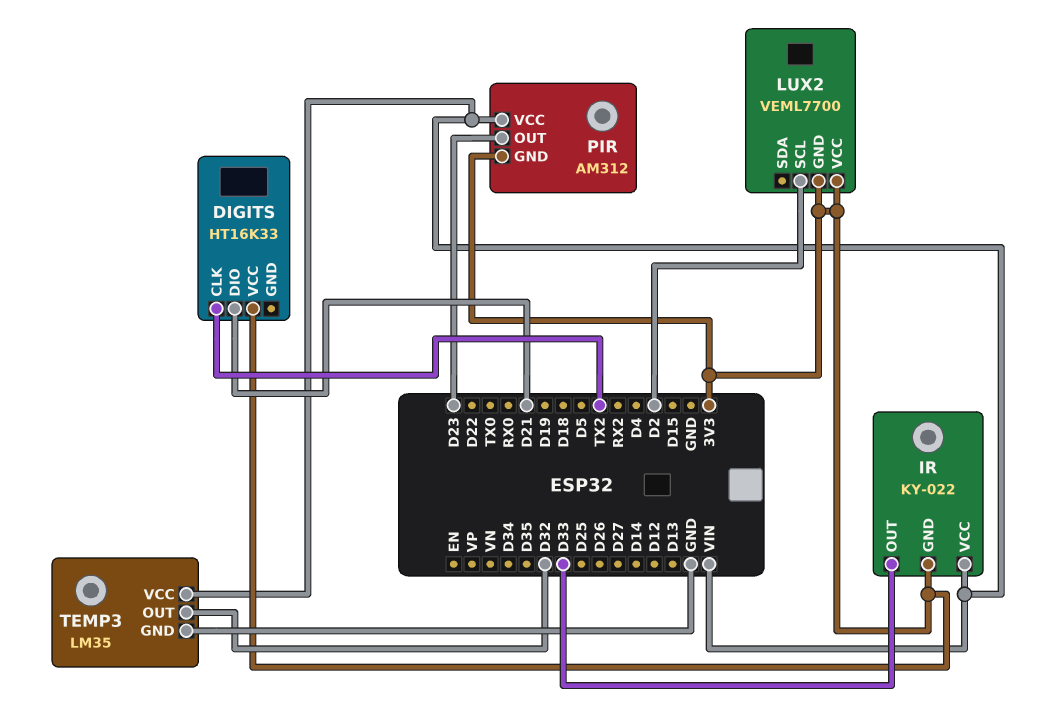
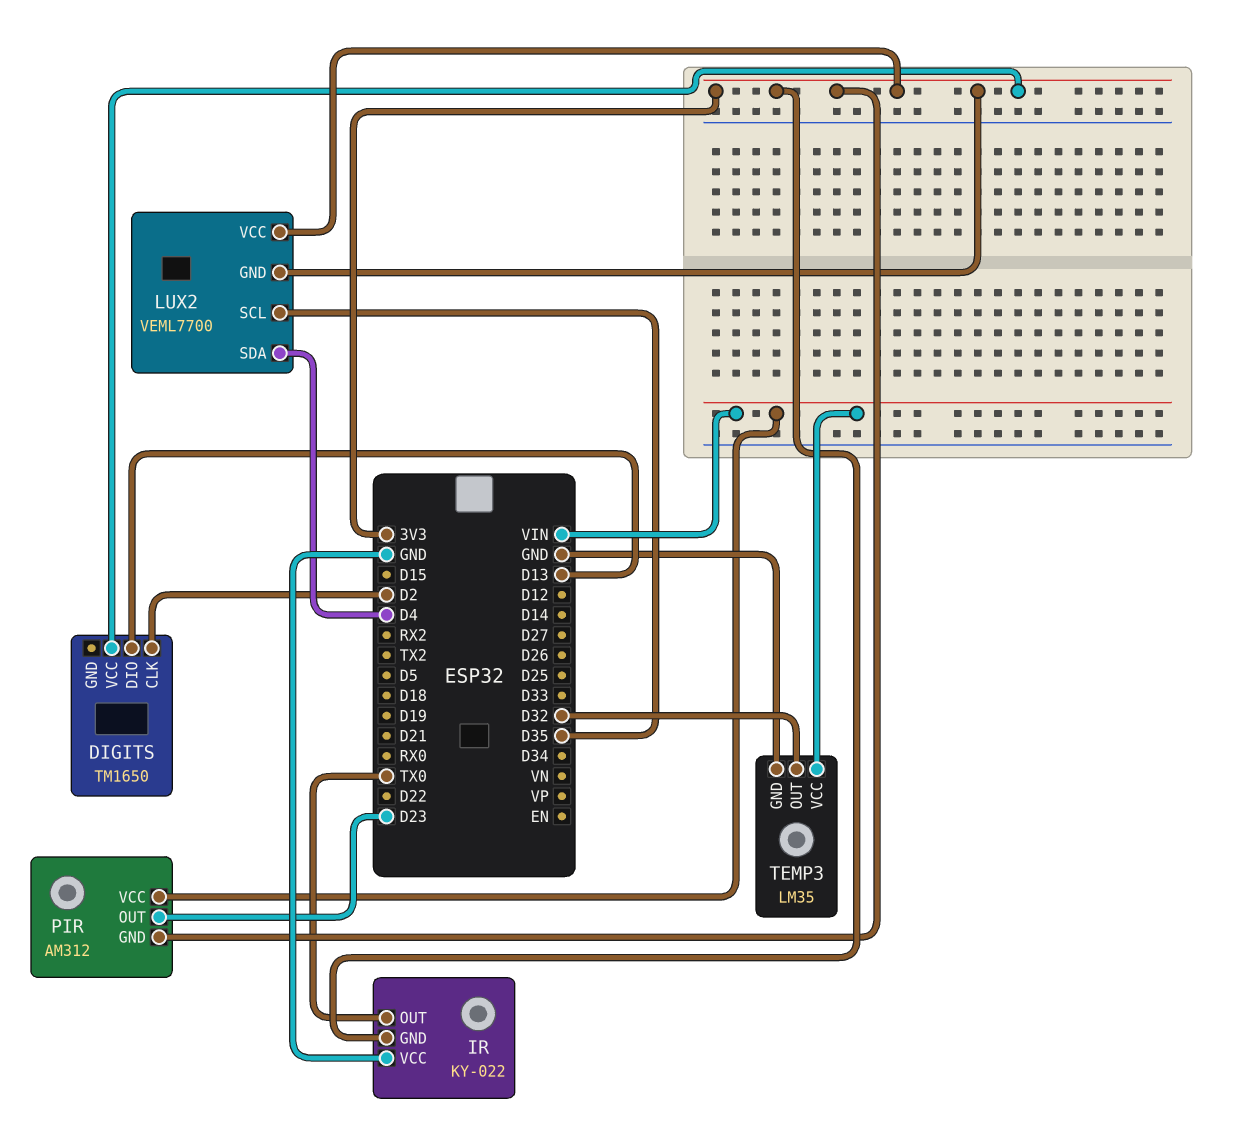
DIGITS: HT16K33 -> TM1650
DIGITS pin CLK: TX2 -> D2
DIGITS pin DIO: D21 -> D13
IR pin OUT: D33 -> TX0
IR pin VCC: VIN -> GND
LUX2 pin SCL: D2 -> D35
LUX2 pin SDA: none -> D4

